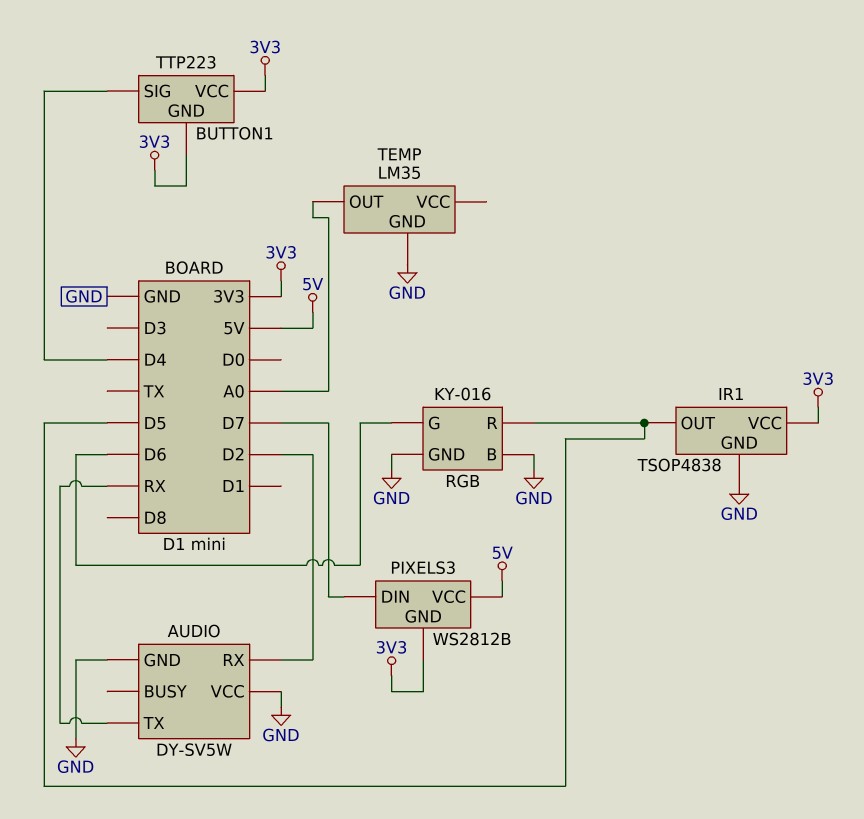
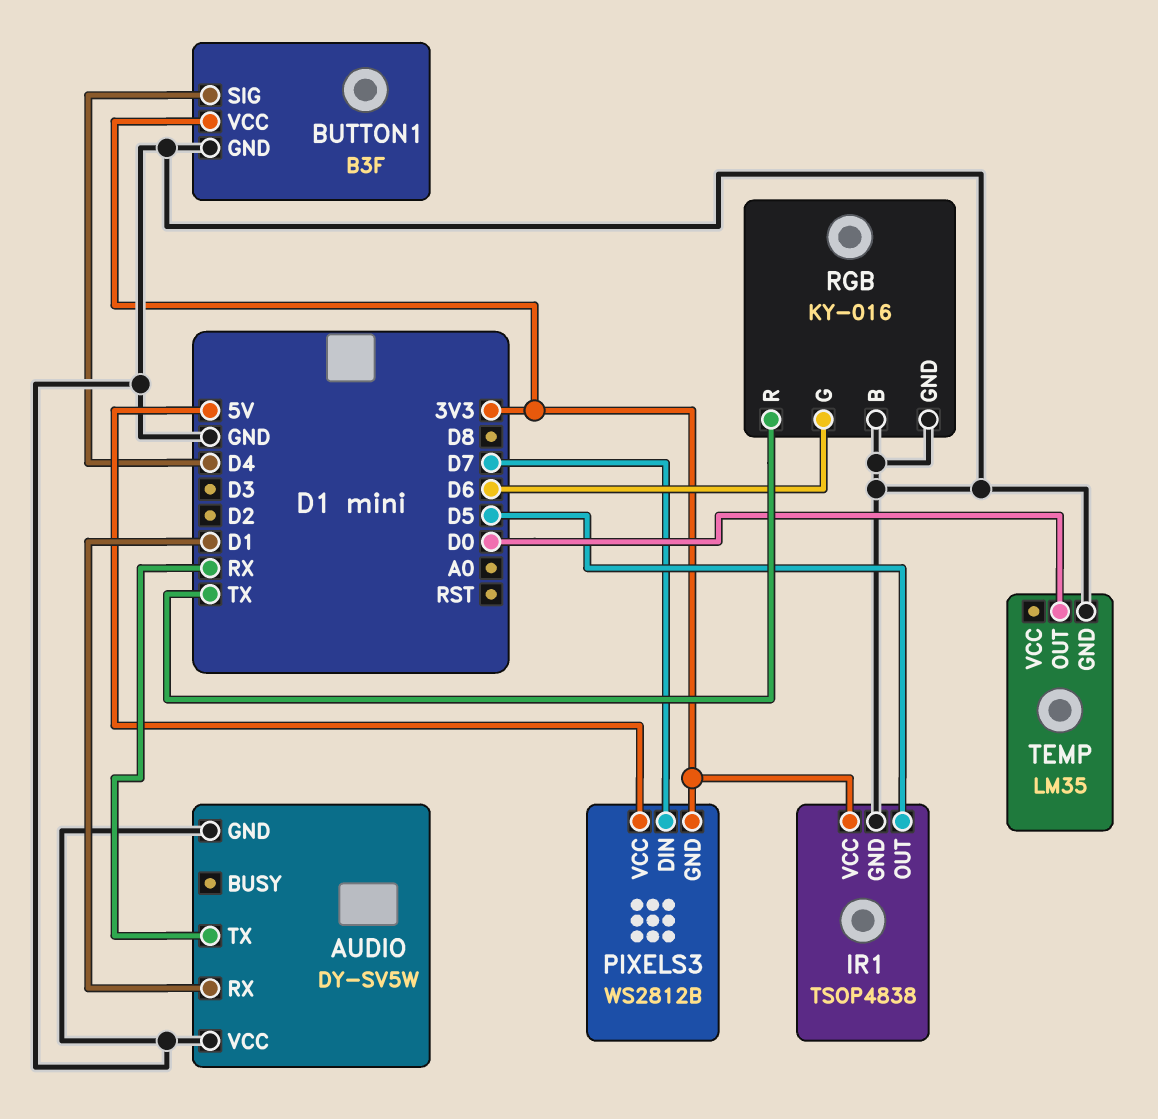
AUDIO pin RX: D2 -> D1
BUTTON1: TTP223 -> B3F
BUTTON1 pin GND: 3V3 -> GND
RGB pin R: D5 -> TX
TEMP pin OUT: A0 -> D0

